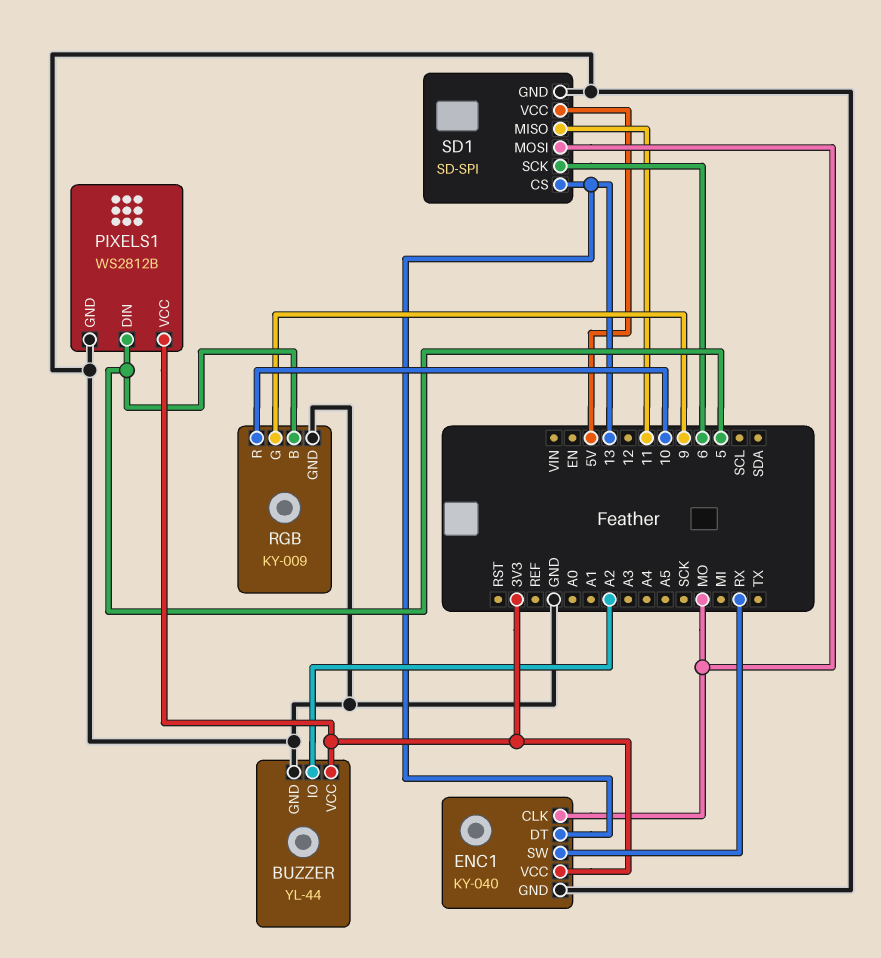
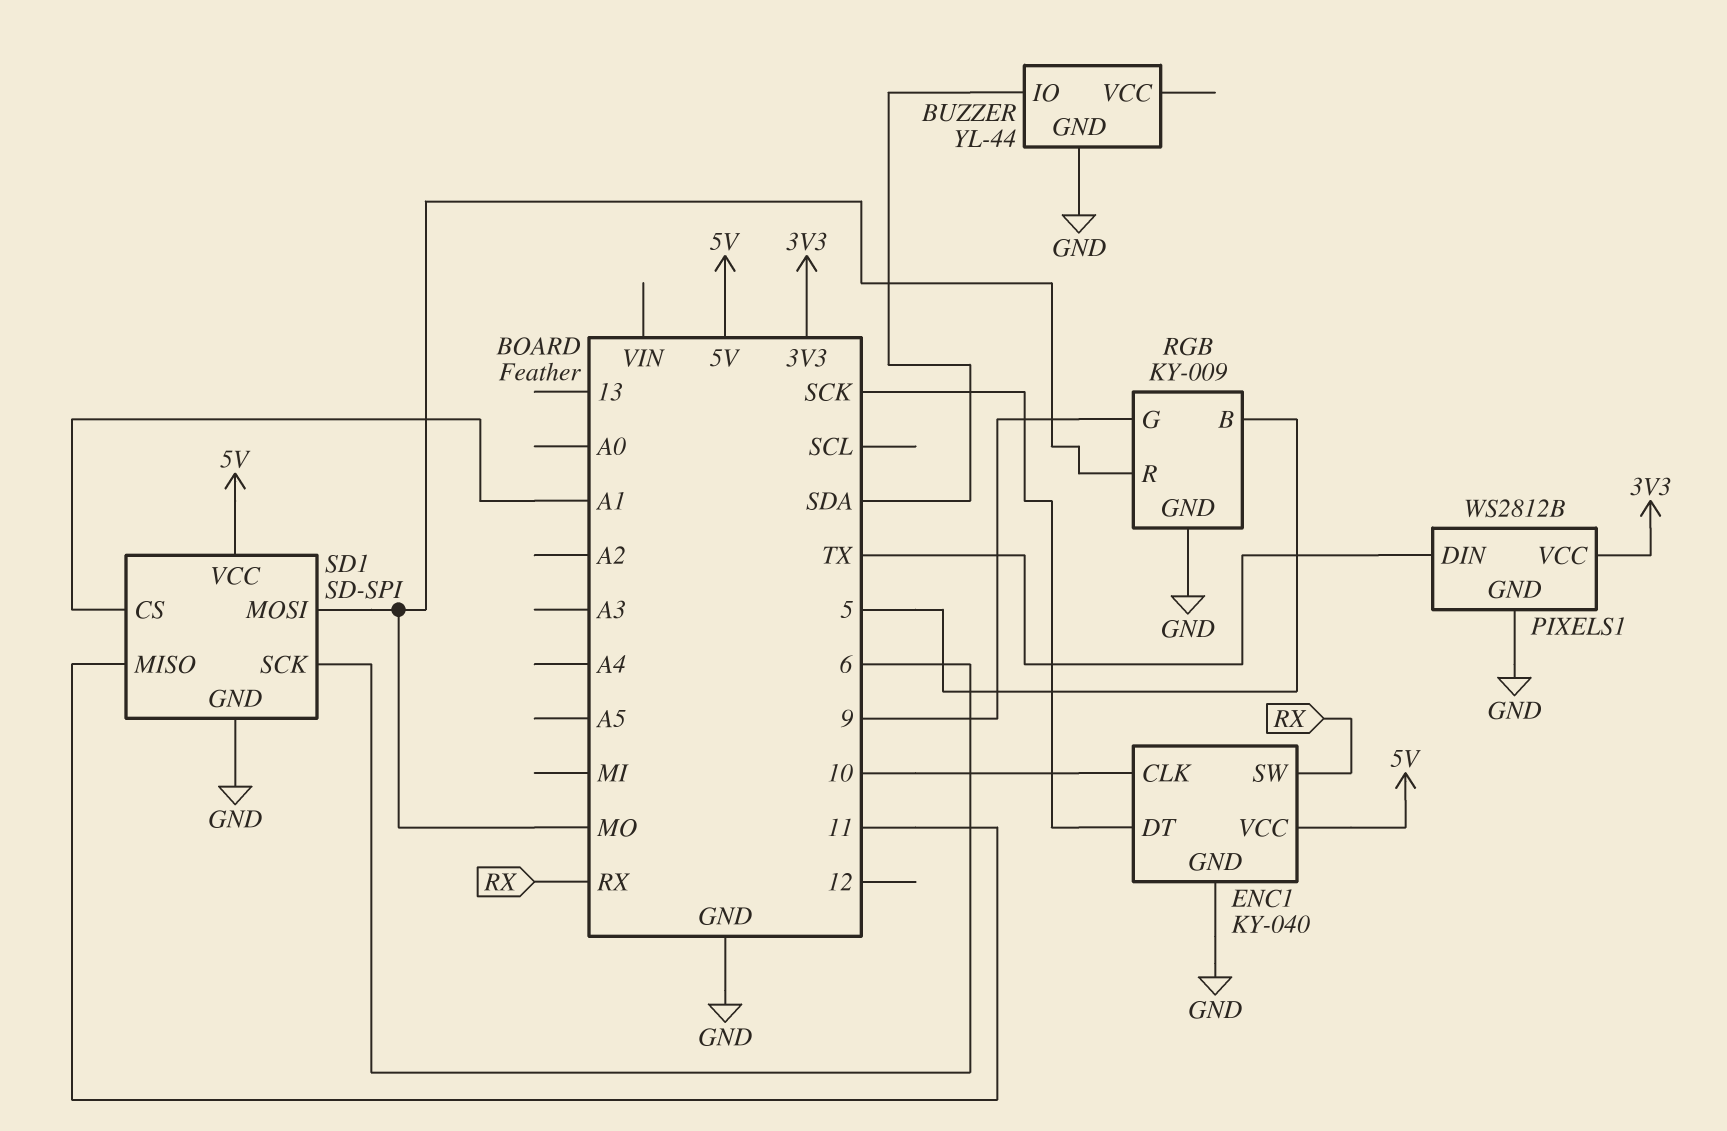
BUZZER pin IO: A2 -> SDA
BUZZER pin VCC: 3V3 -> none
ENC1 pin CLK: MO -> 10
ENC1 pin DT: 13 -> SCK
ENC1 pin VCC: 3V3 -> 5V
PIXELS1 pin DIN: 5 -> TX
RGB pin R: 10 -> MO
SD1 pin CS: 13 -> A1

